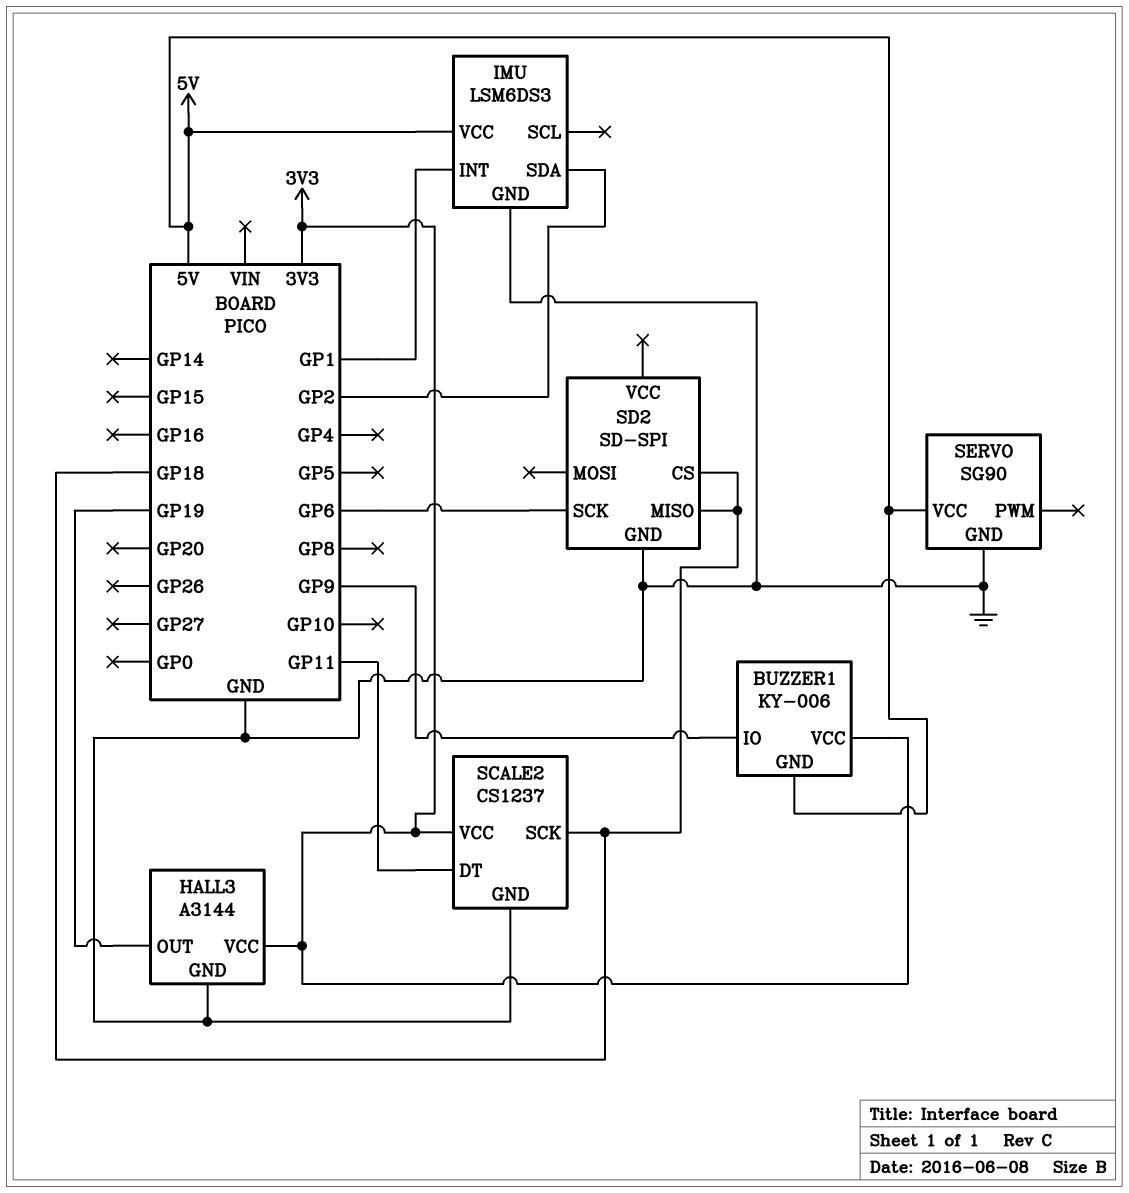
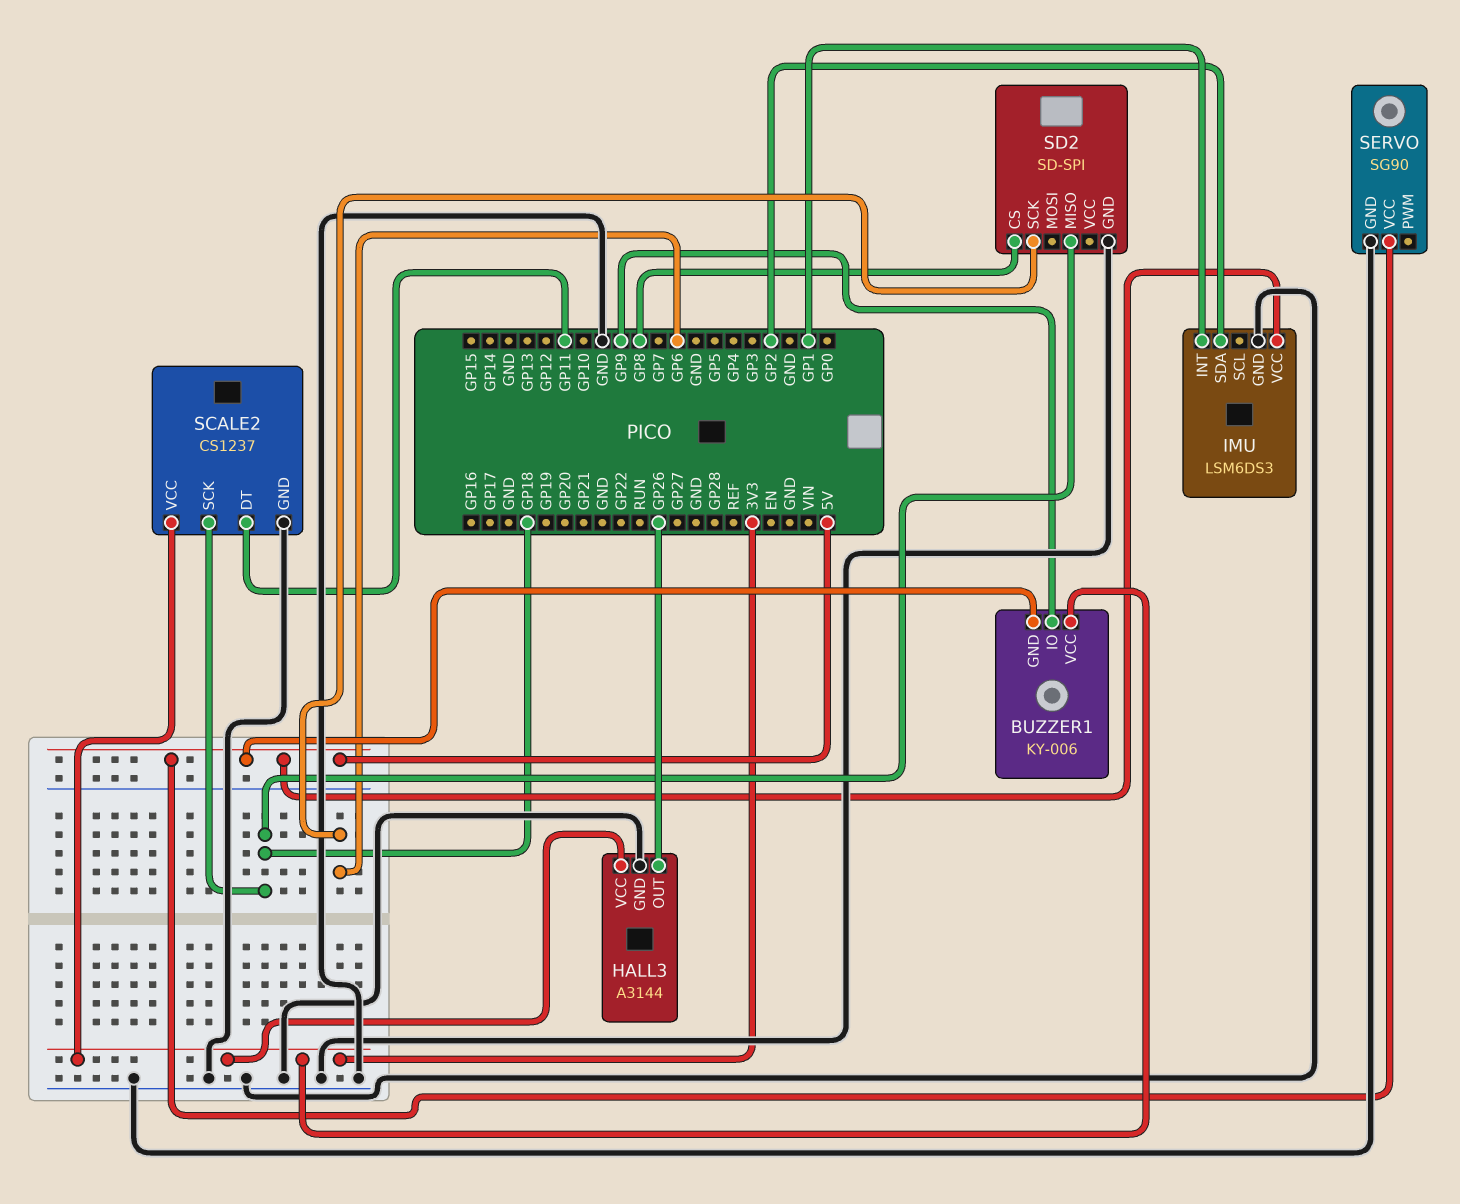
HALL3 pin OUT: GP19 -> GP26
SD2 pin CS: GP18 -> GP8

